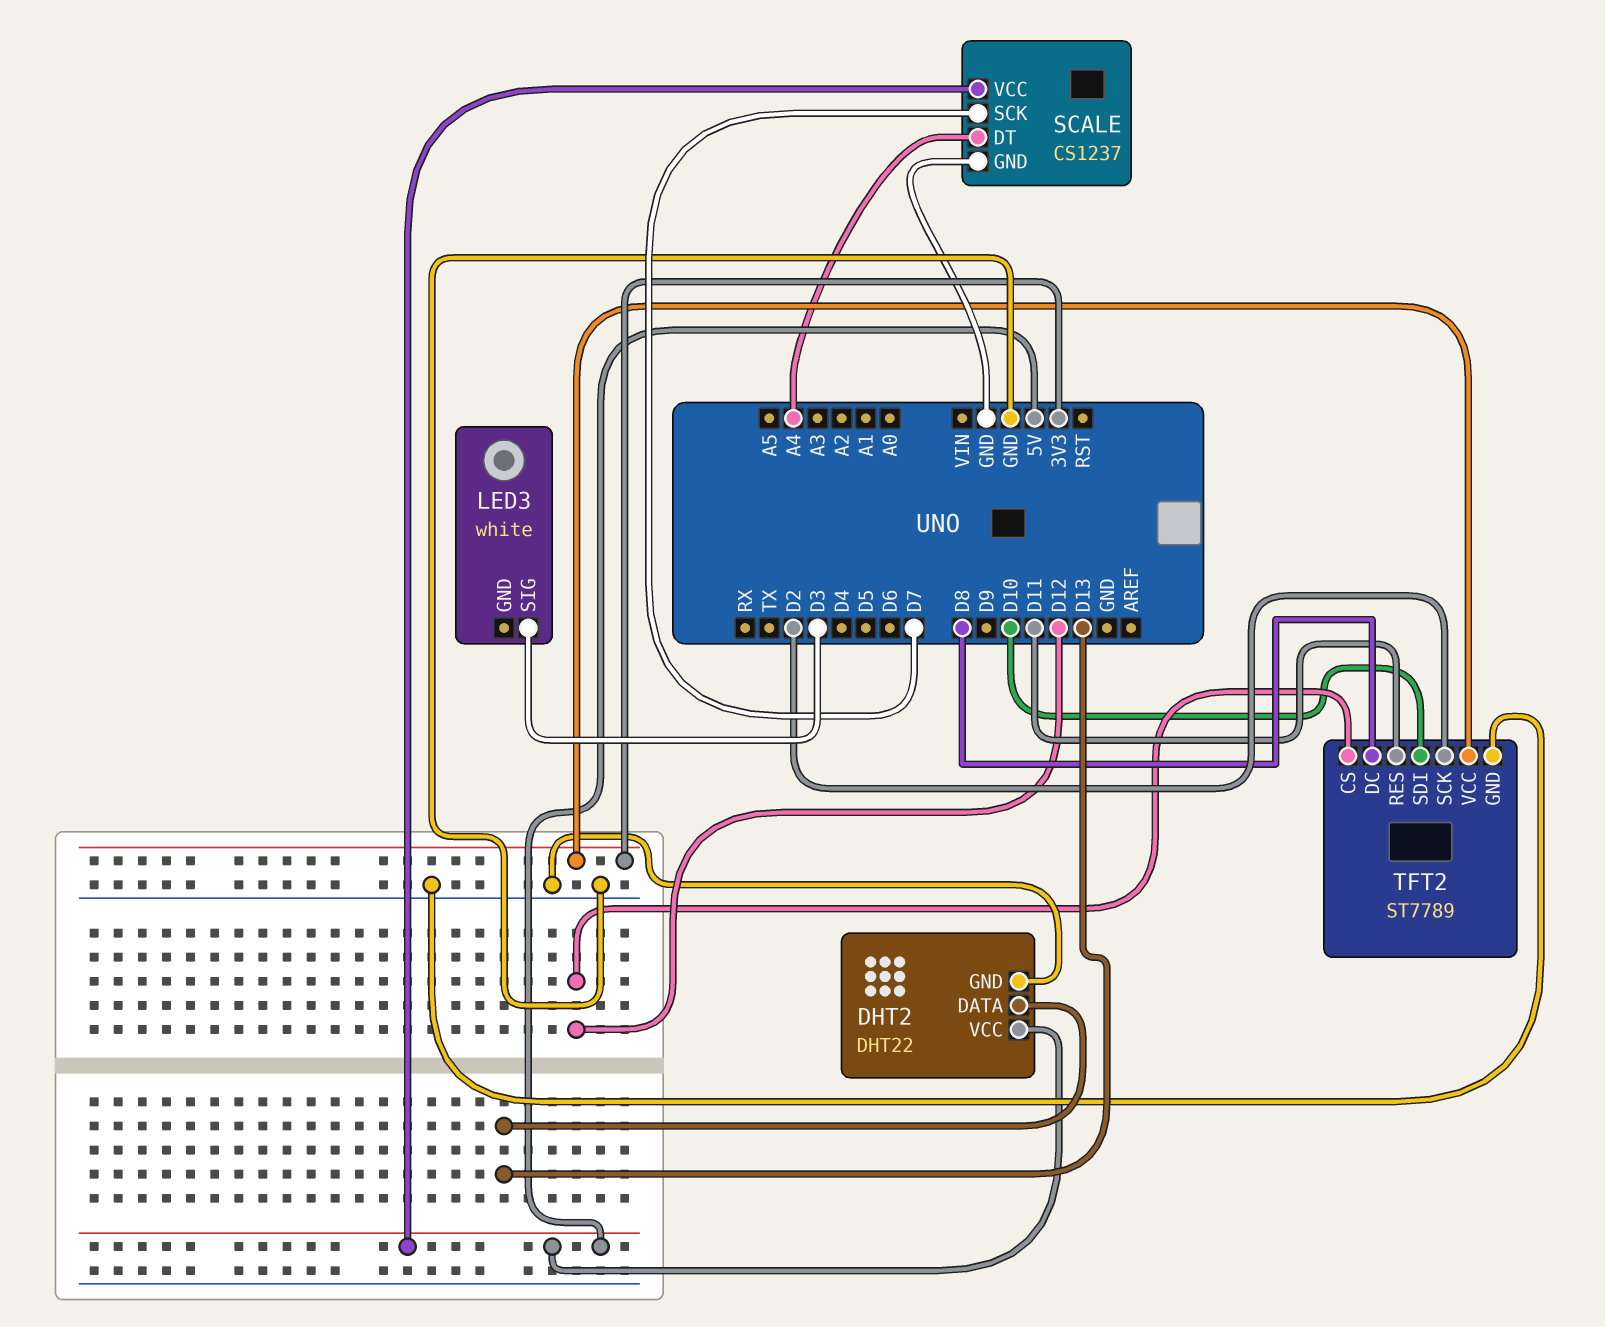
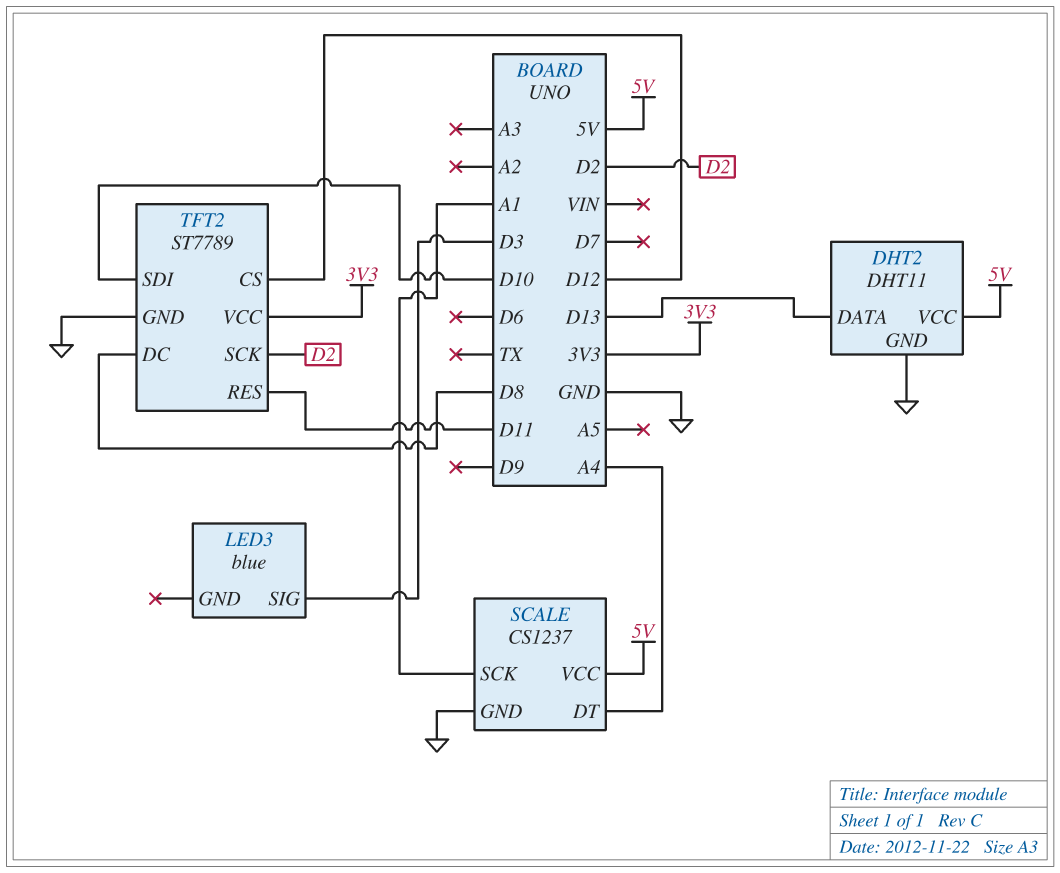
DHT2: DHT22 -> DHT11
LED3: white -> blue
SCALE pin SCK: D7 -> A1

